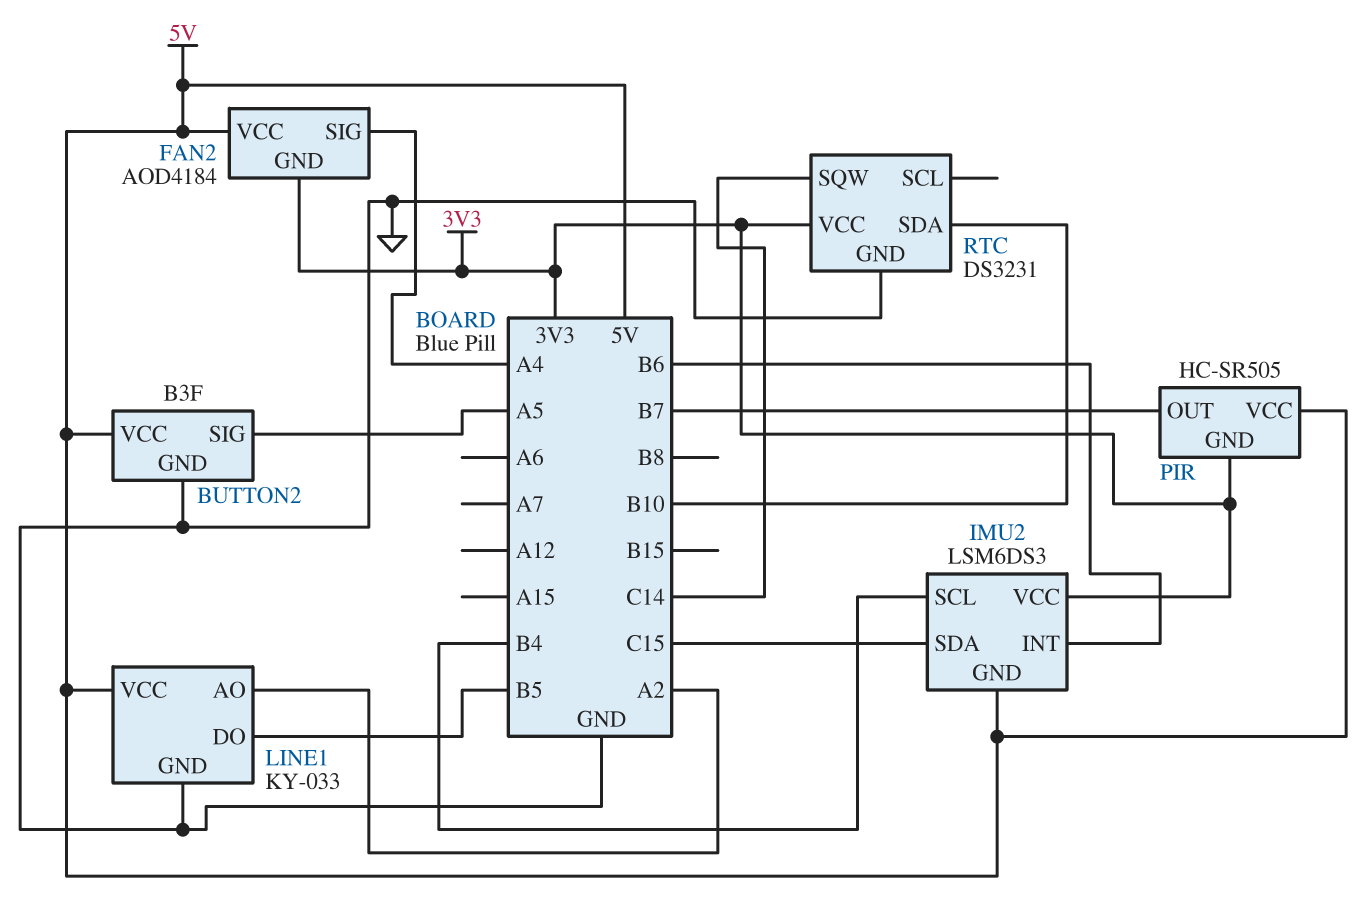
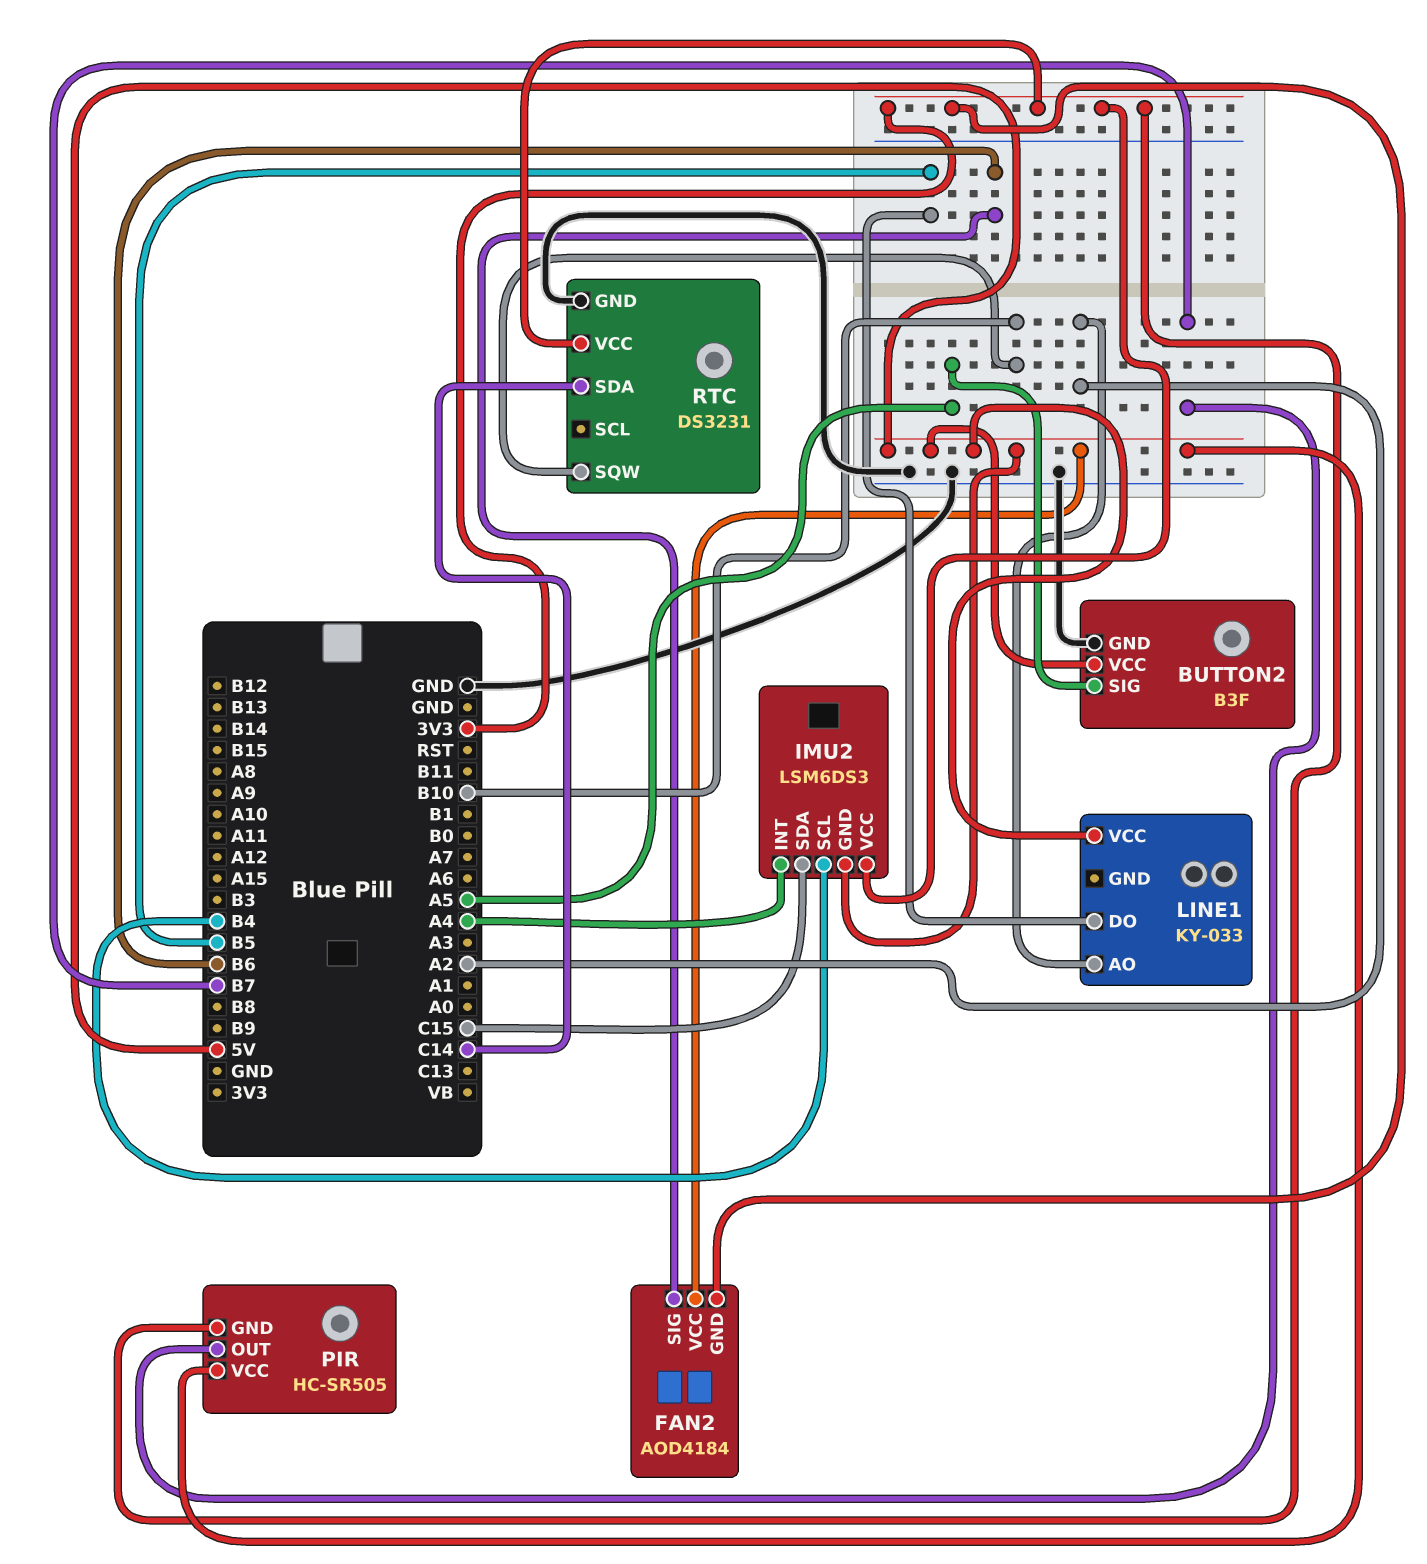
FAN2 pin SIG: A4 -> B6
IMU2 pin INT: B6 -> A4
LINE1 pin GND: GND -> none
RTC pin SDA: B10 -> C14
RTC pin SQW: C14 -> B10

